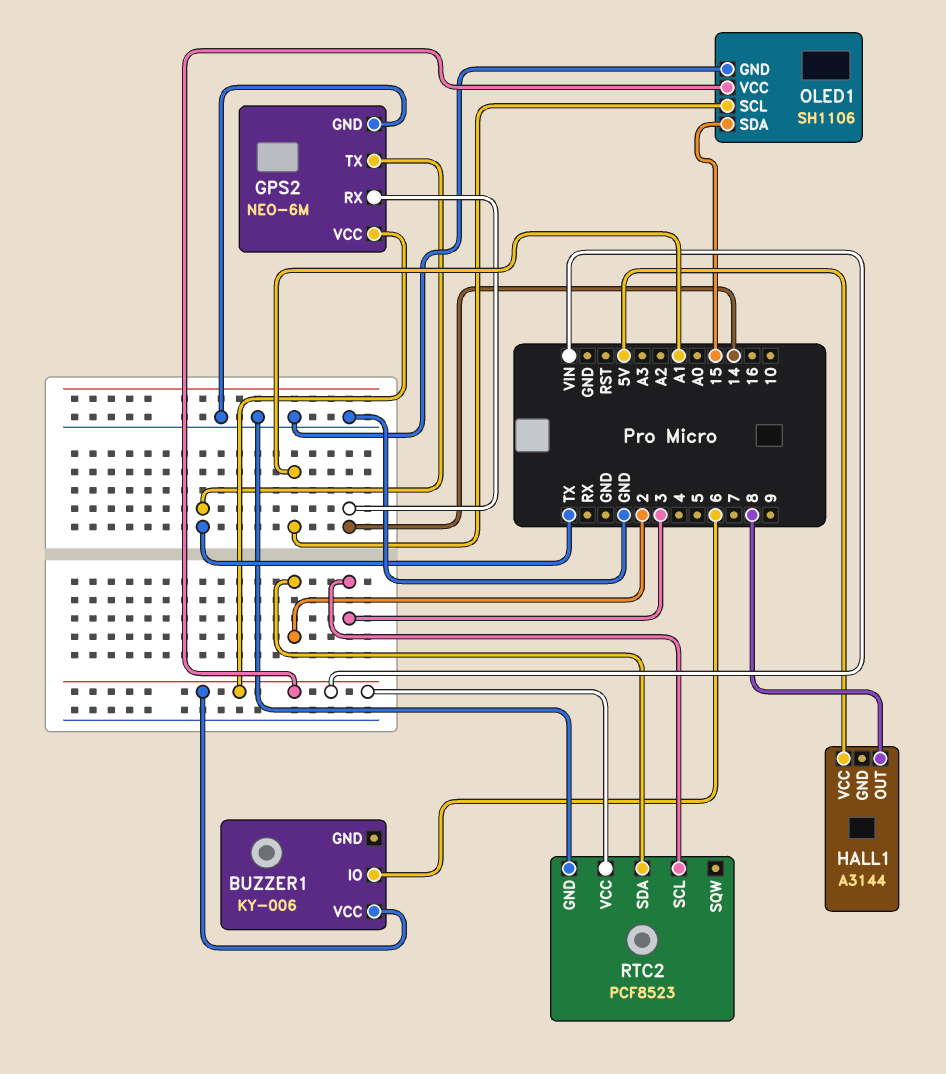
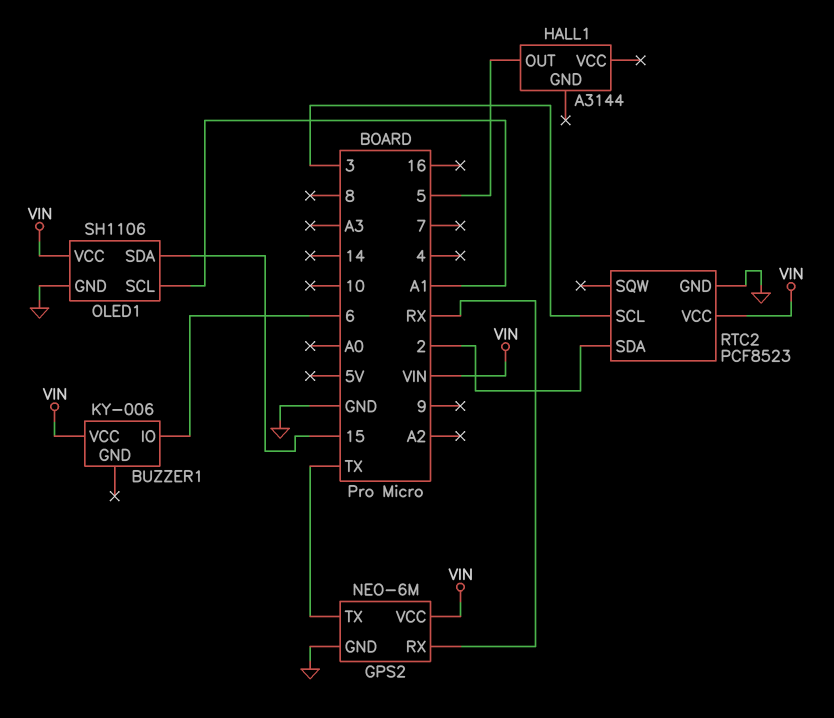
GPS2 pin RX: 14 -> RX
HALL1 pin OUT: 8 -> 5
HALL1 pin VCC: 5V -> none

